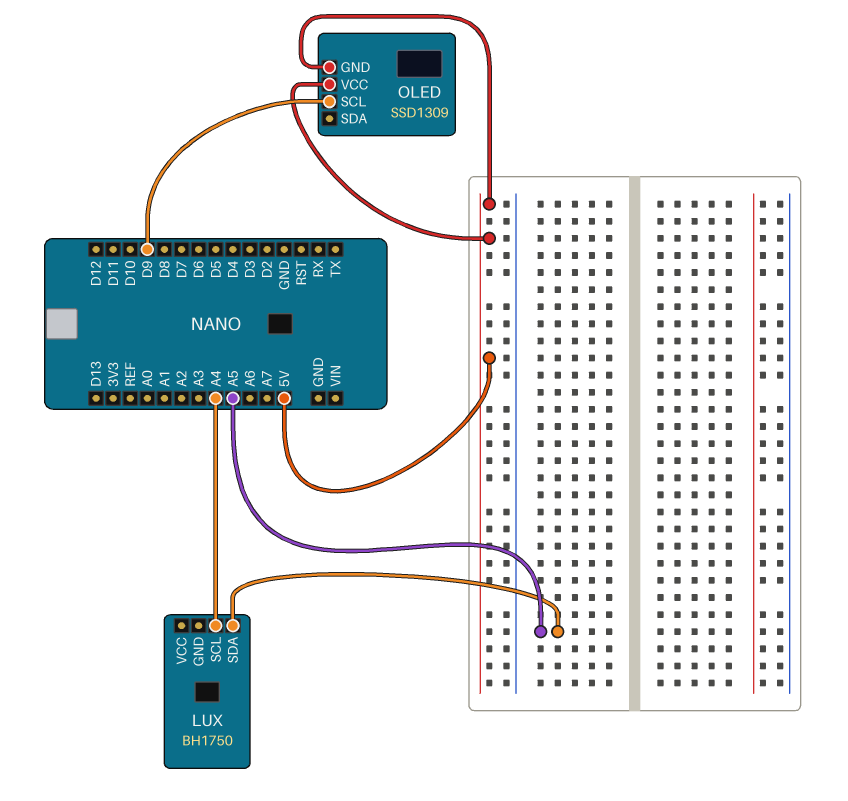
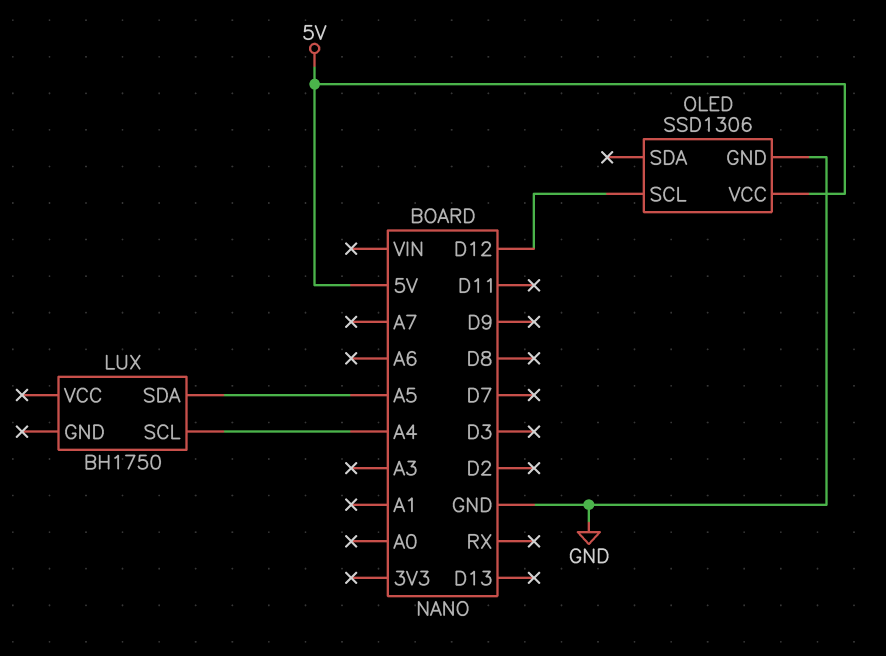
OLED: SSD1309 -> SSD1306
OLED pin GND: 5V -> GND
OLED pin SCL: D9 -> D12

